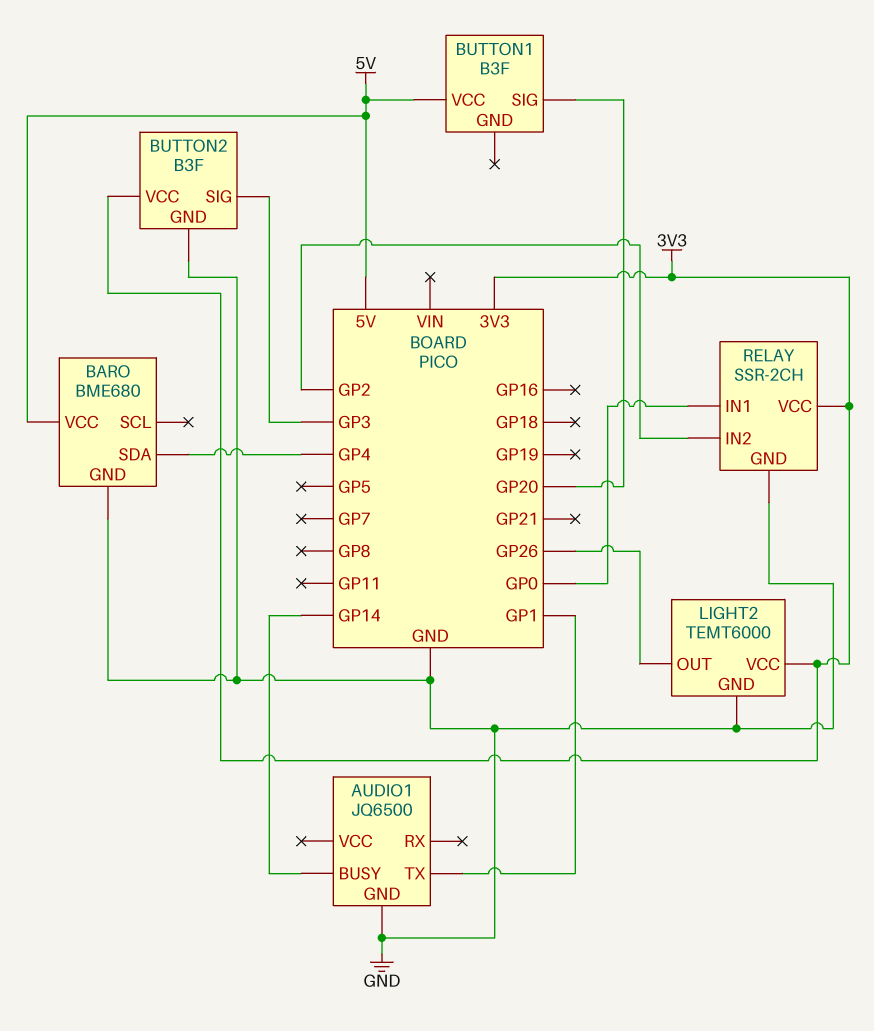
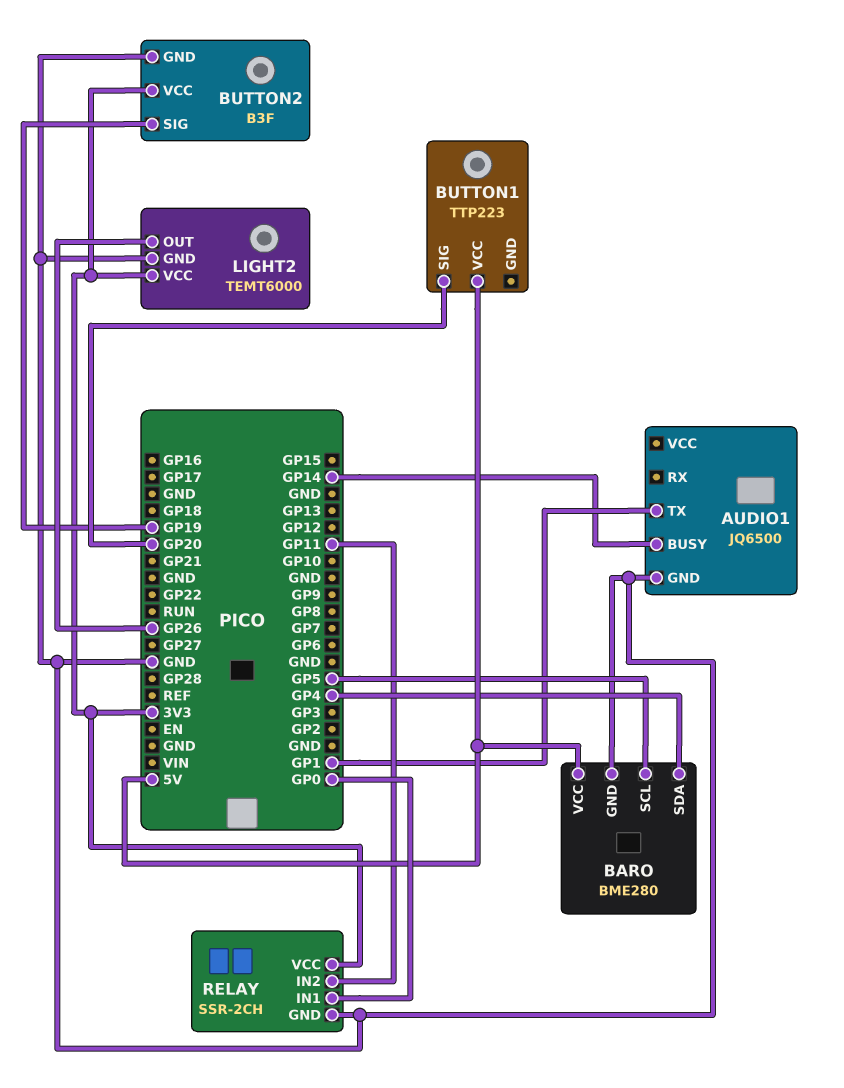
BARO: BME680 -> BME280
BARO pin SCL: none -> GP5
BUTTON1: B3F -> TTP223
BUTTON2 pin SIG: GP3 -> GP19
RELAY pin IN2: GP2 -> GP11

